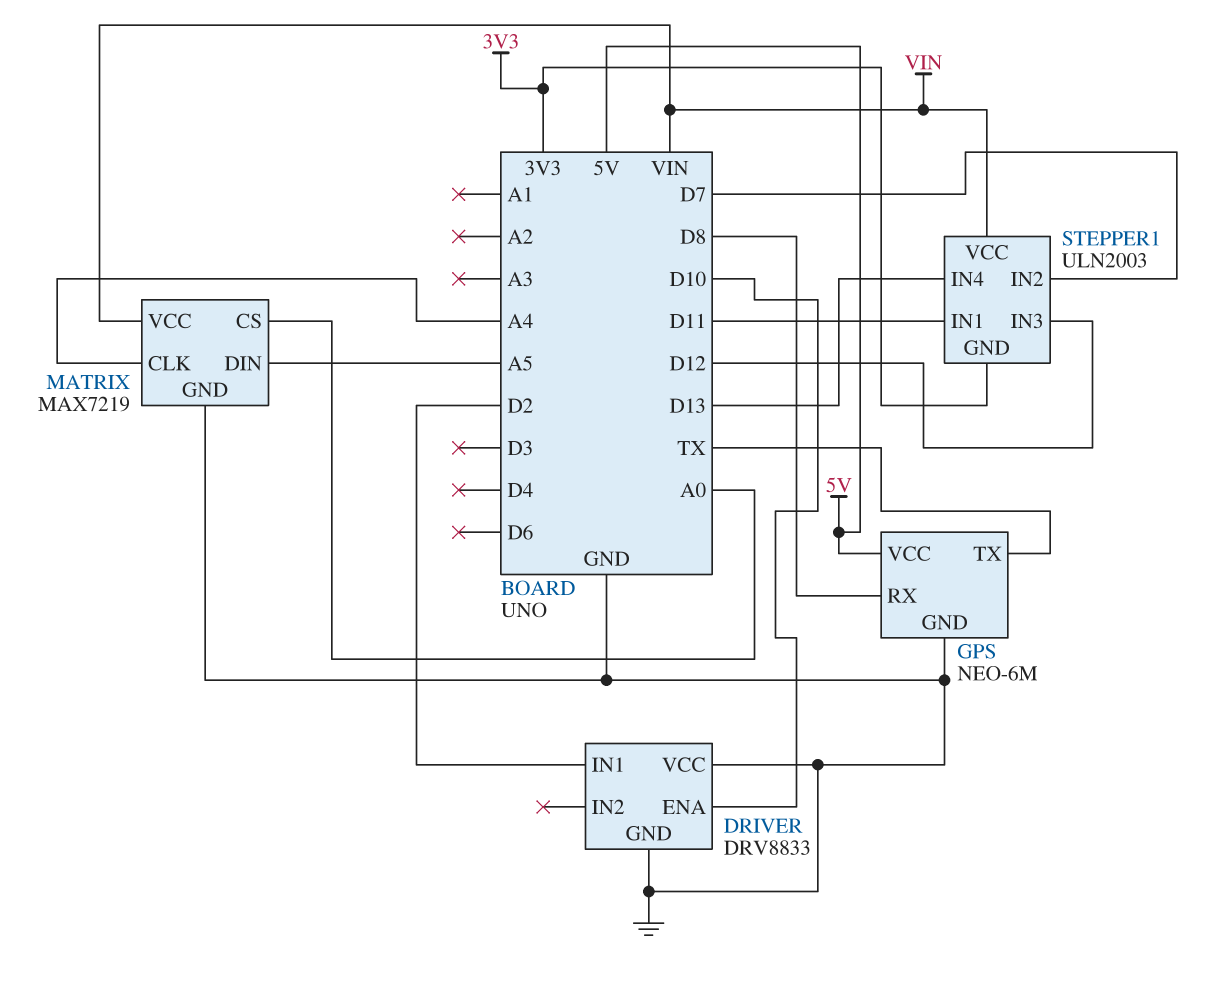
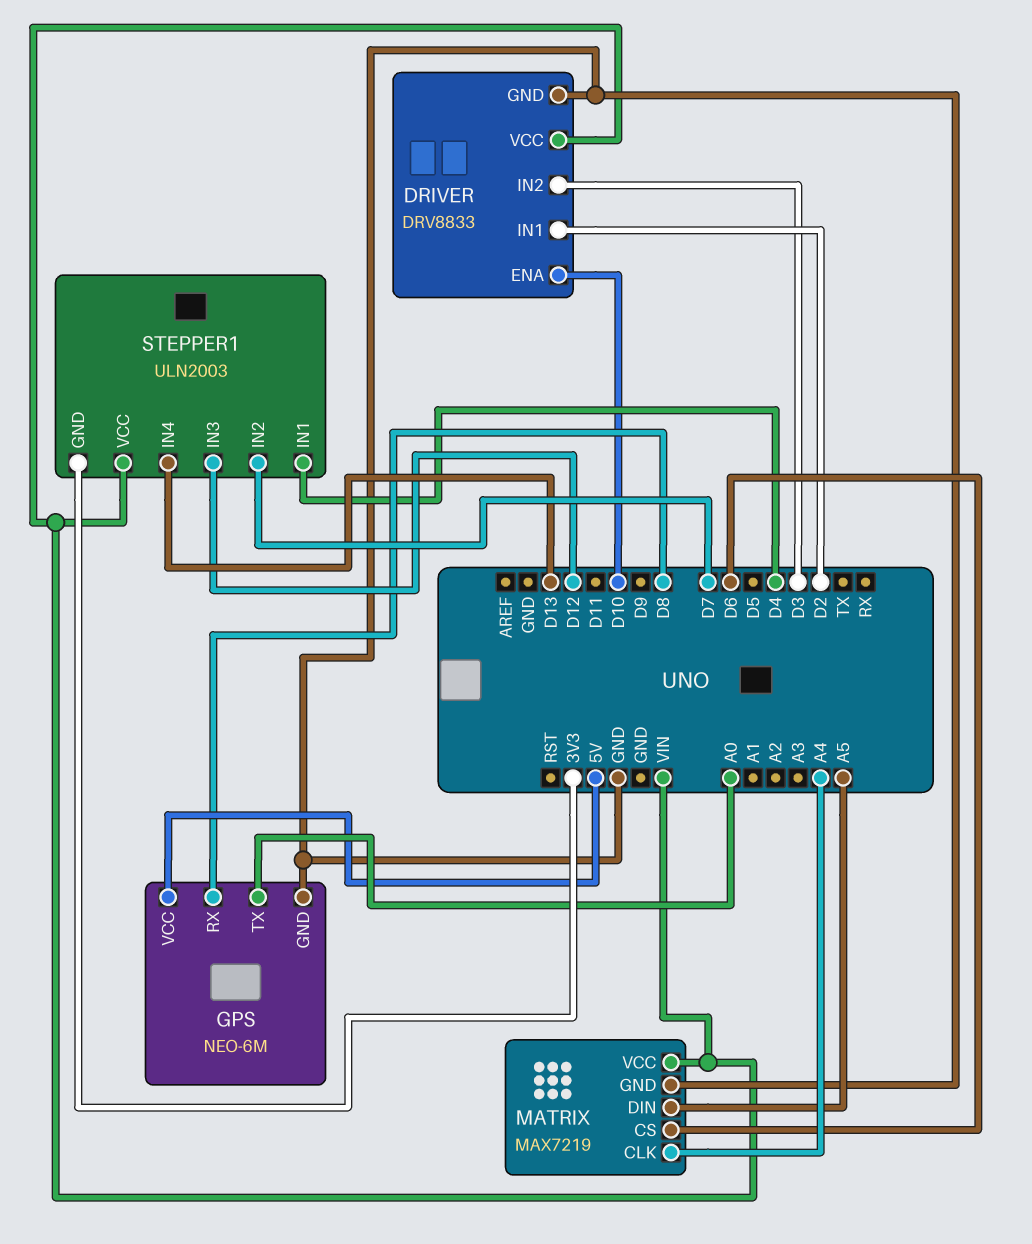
DRIVER pin IN2: none -> D3
DRIVER pin VCC: GND -> VIN
GPS pin TX: TX -> A0
MATRIX pin CS: A0 -> D6
STEPPER1 pin IN1: D11 -> D4

